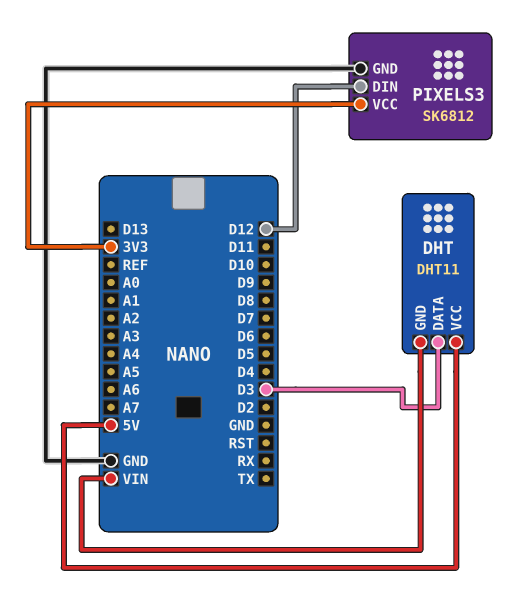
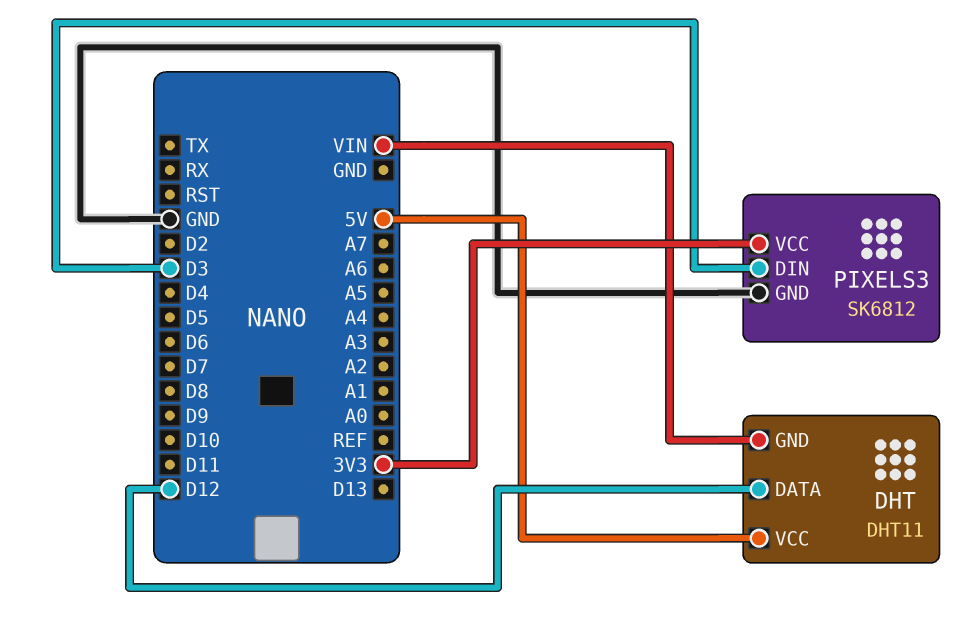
DHT pin DATA: D3 -> D12
PIXELS3 pin DIN: D12 -> D3

